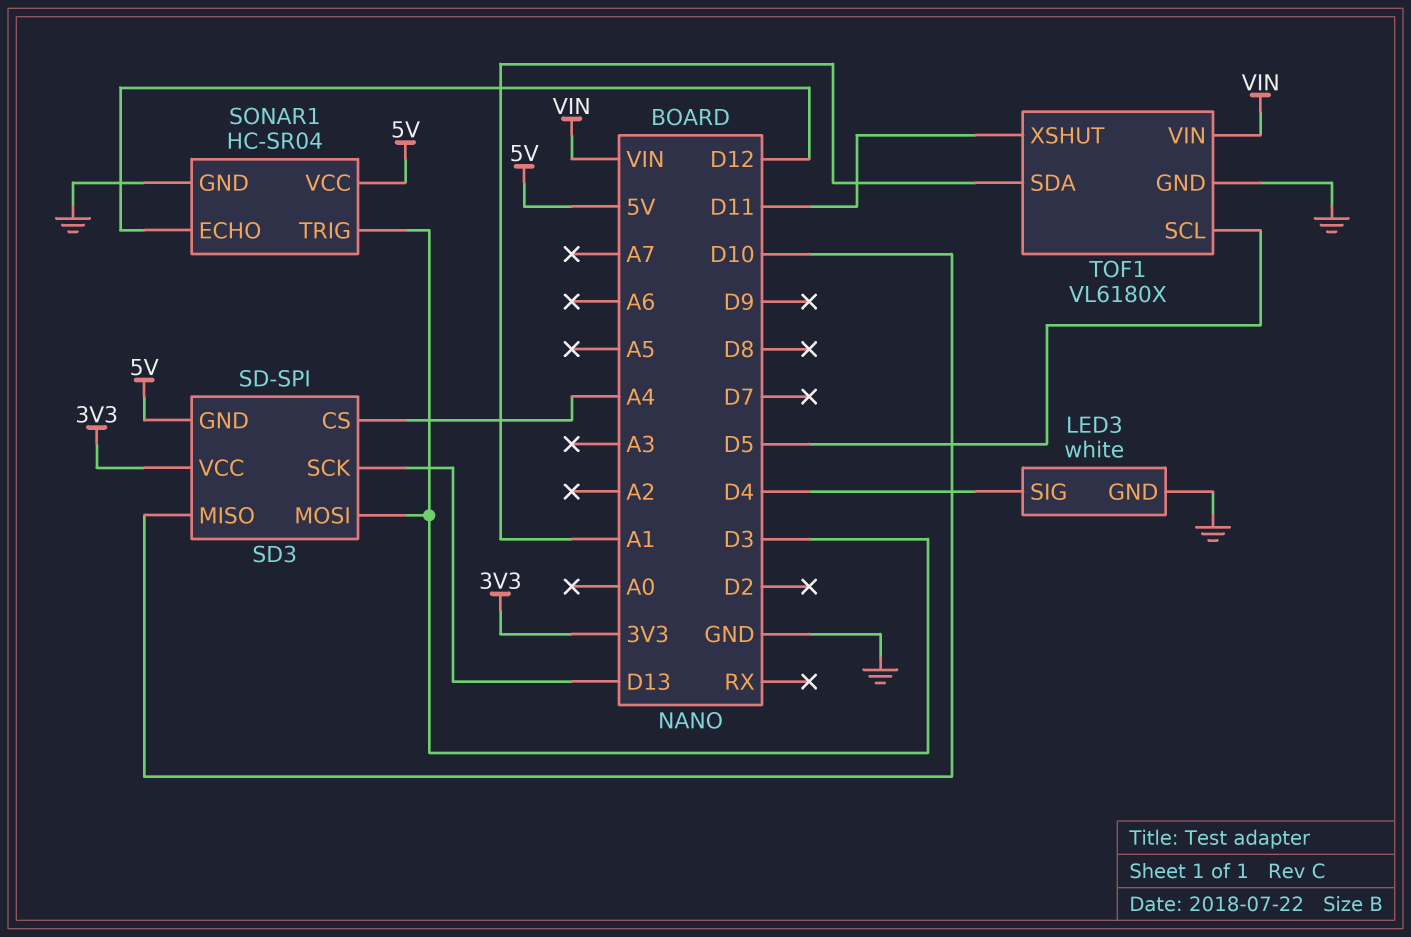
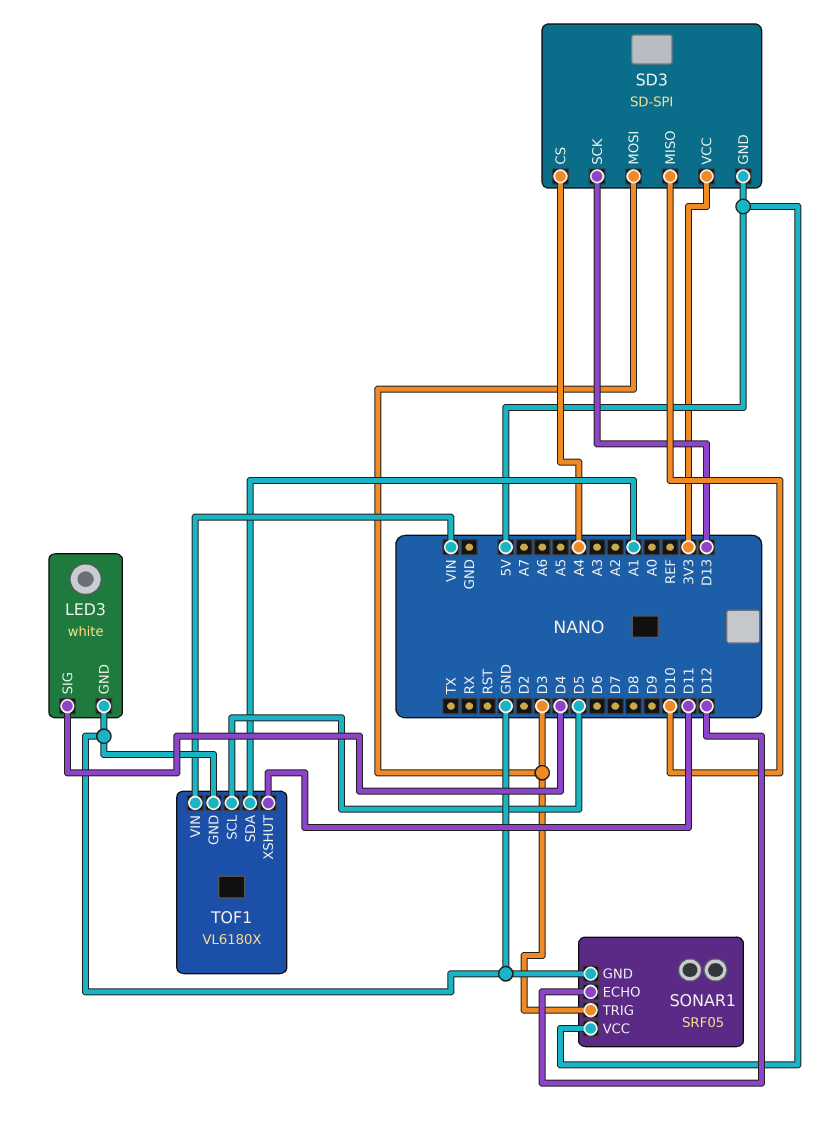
SONAR1: HC-SR04 -> SRF05

